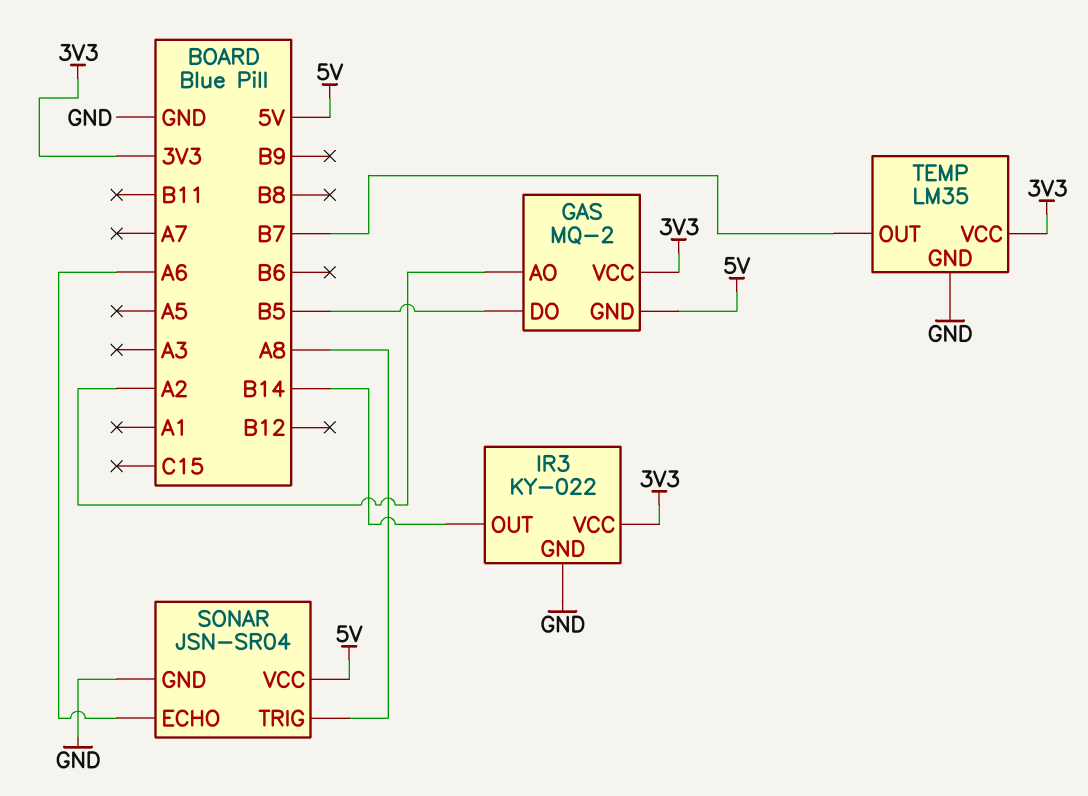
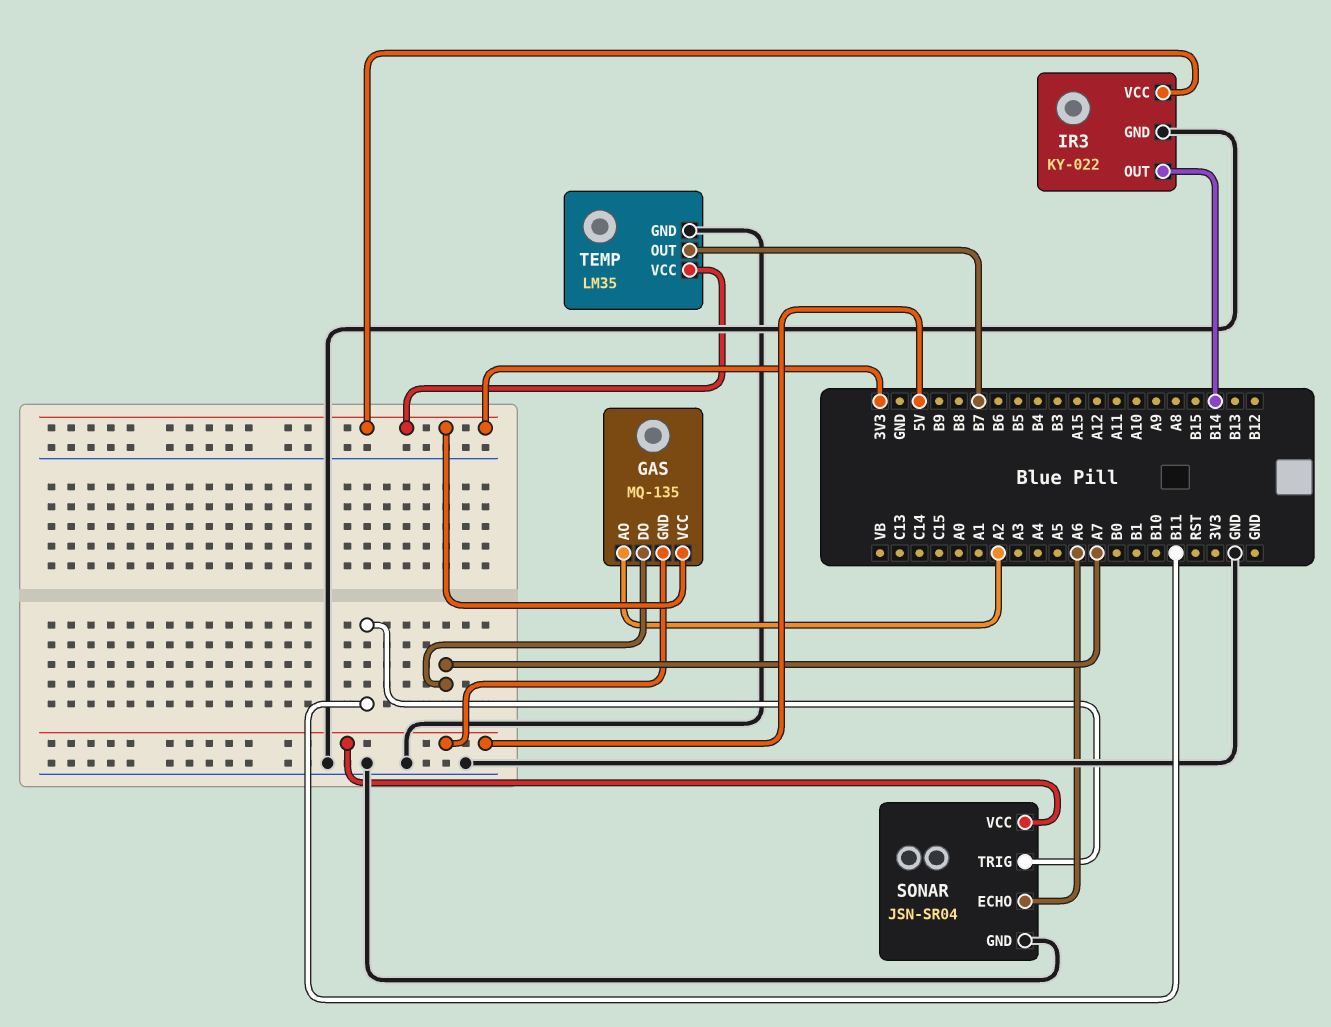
GAS: MQ-2 -> MQ-135
GAS pin DO: B5 -> A7
SONAR pin TRIG: A8 -> B11

